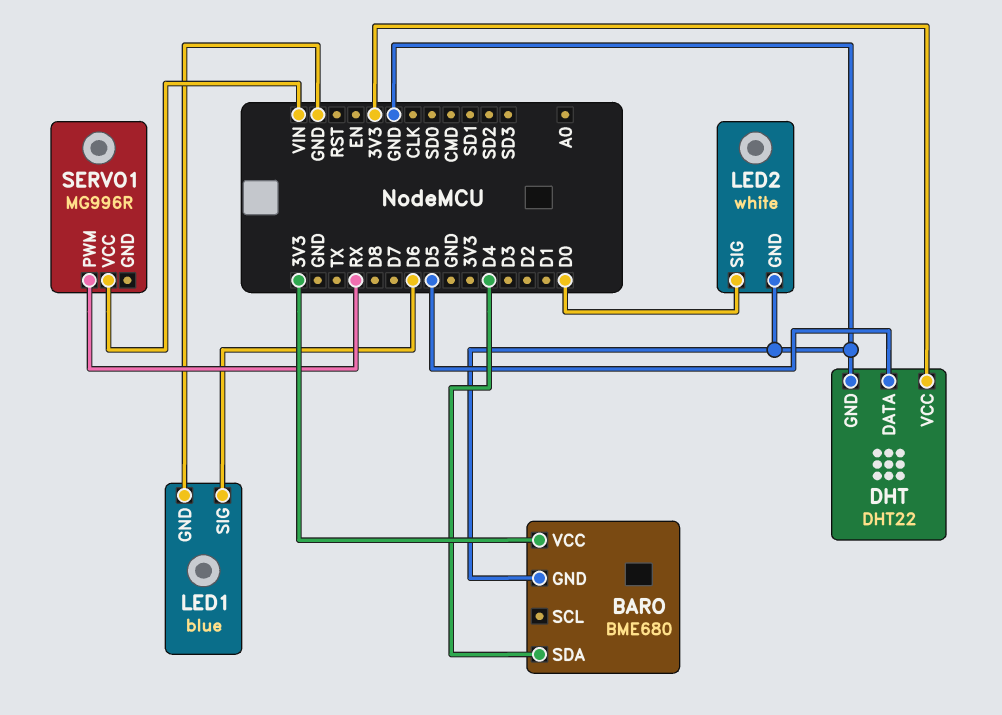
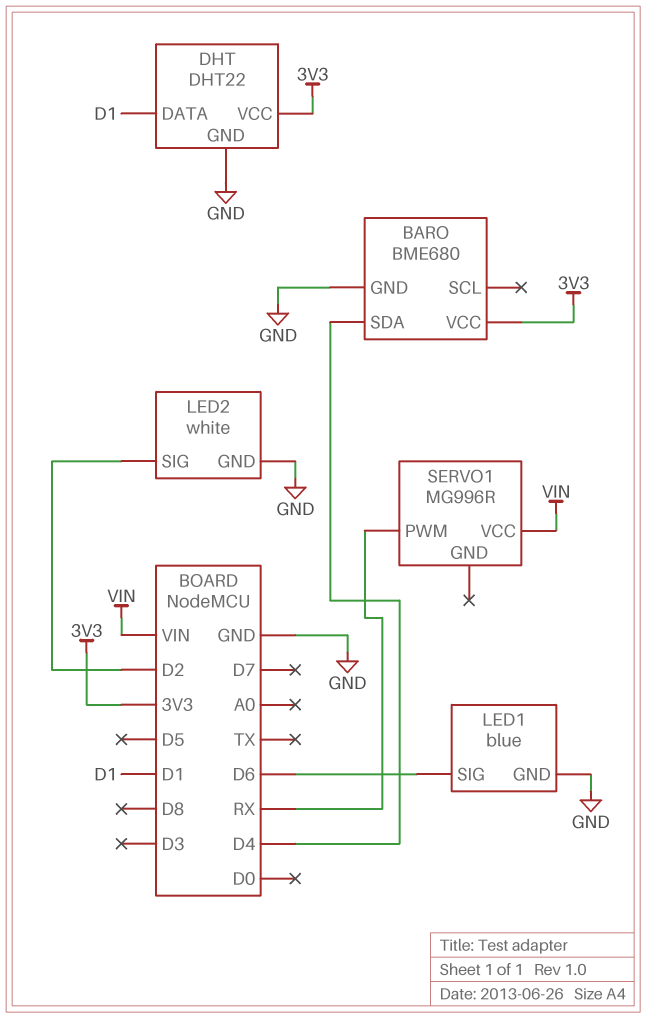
DHT pin DATA: D5 -> D1
LED2 pin SIG: D0 -> D2

